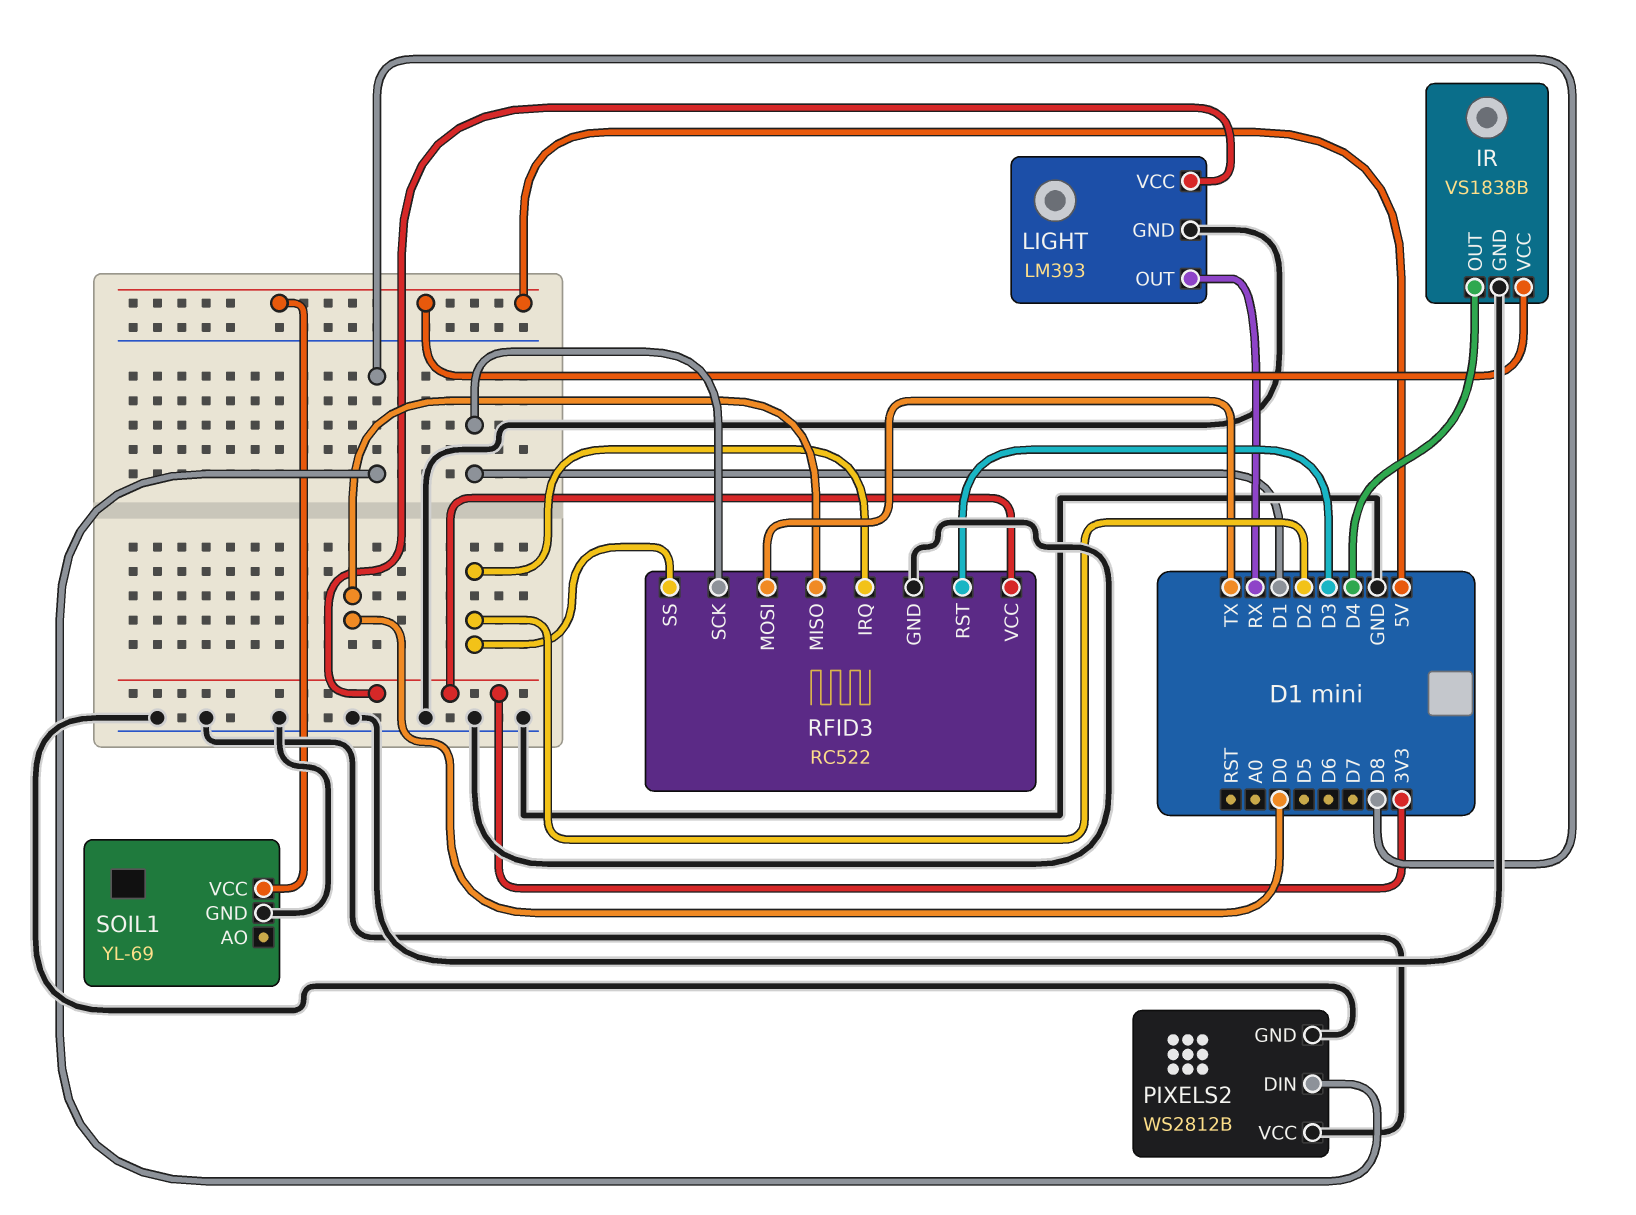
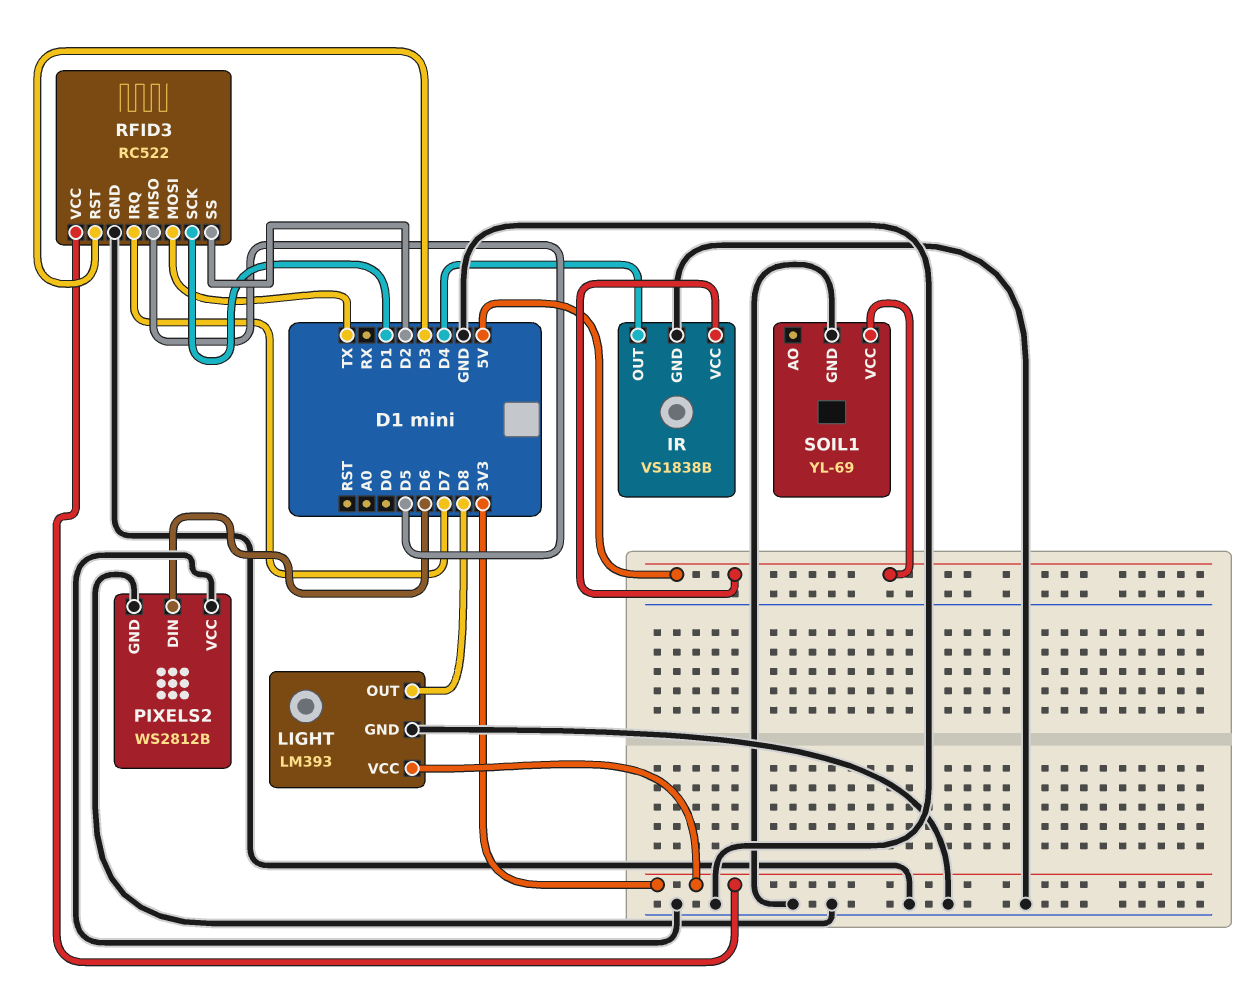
LIGHT pin OUT: RX -> D8
PIXELS2 pin DIN: D8 -> D6
RFID3 pin IRQ: D2 -> D7
RFID3 pin MISO: D0 -> D5

